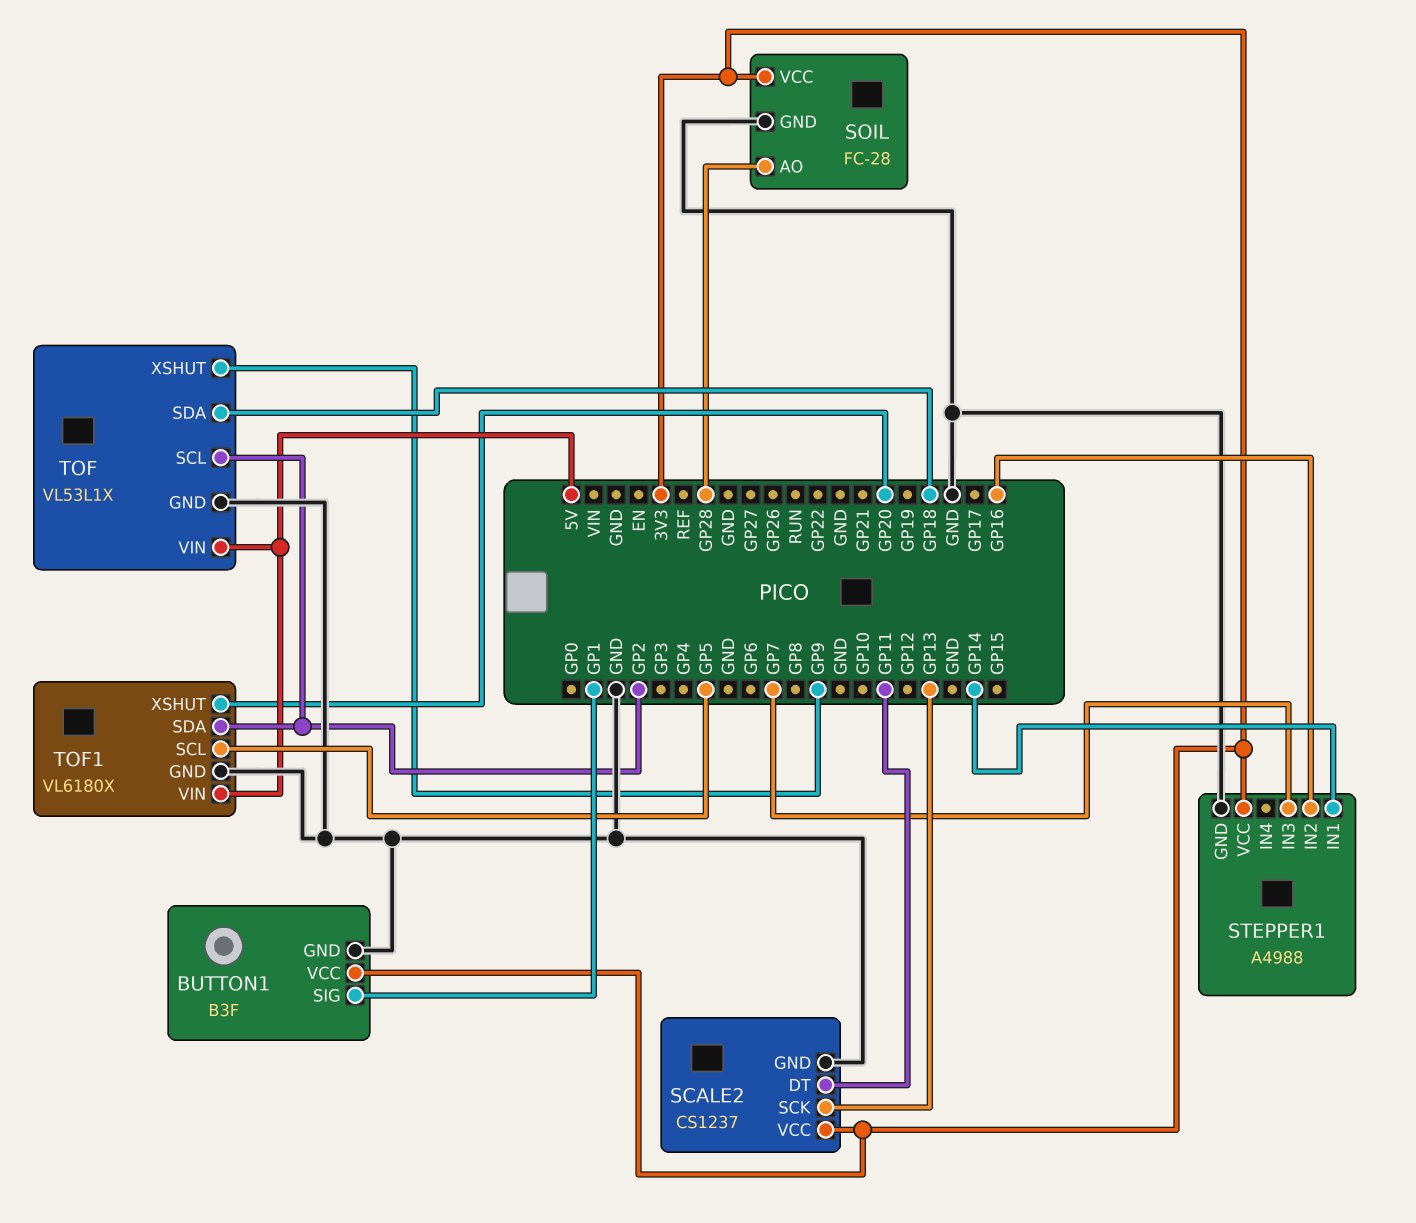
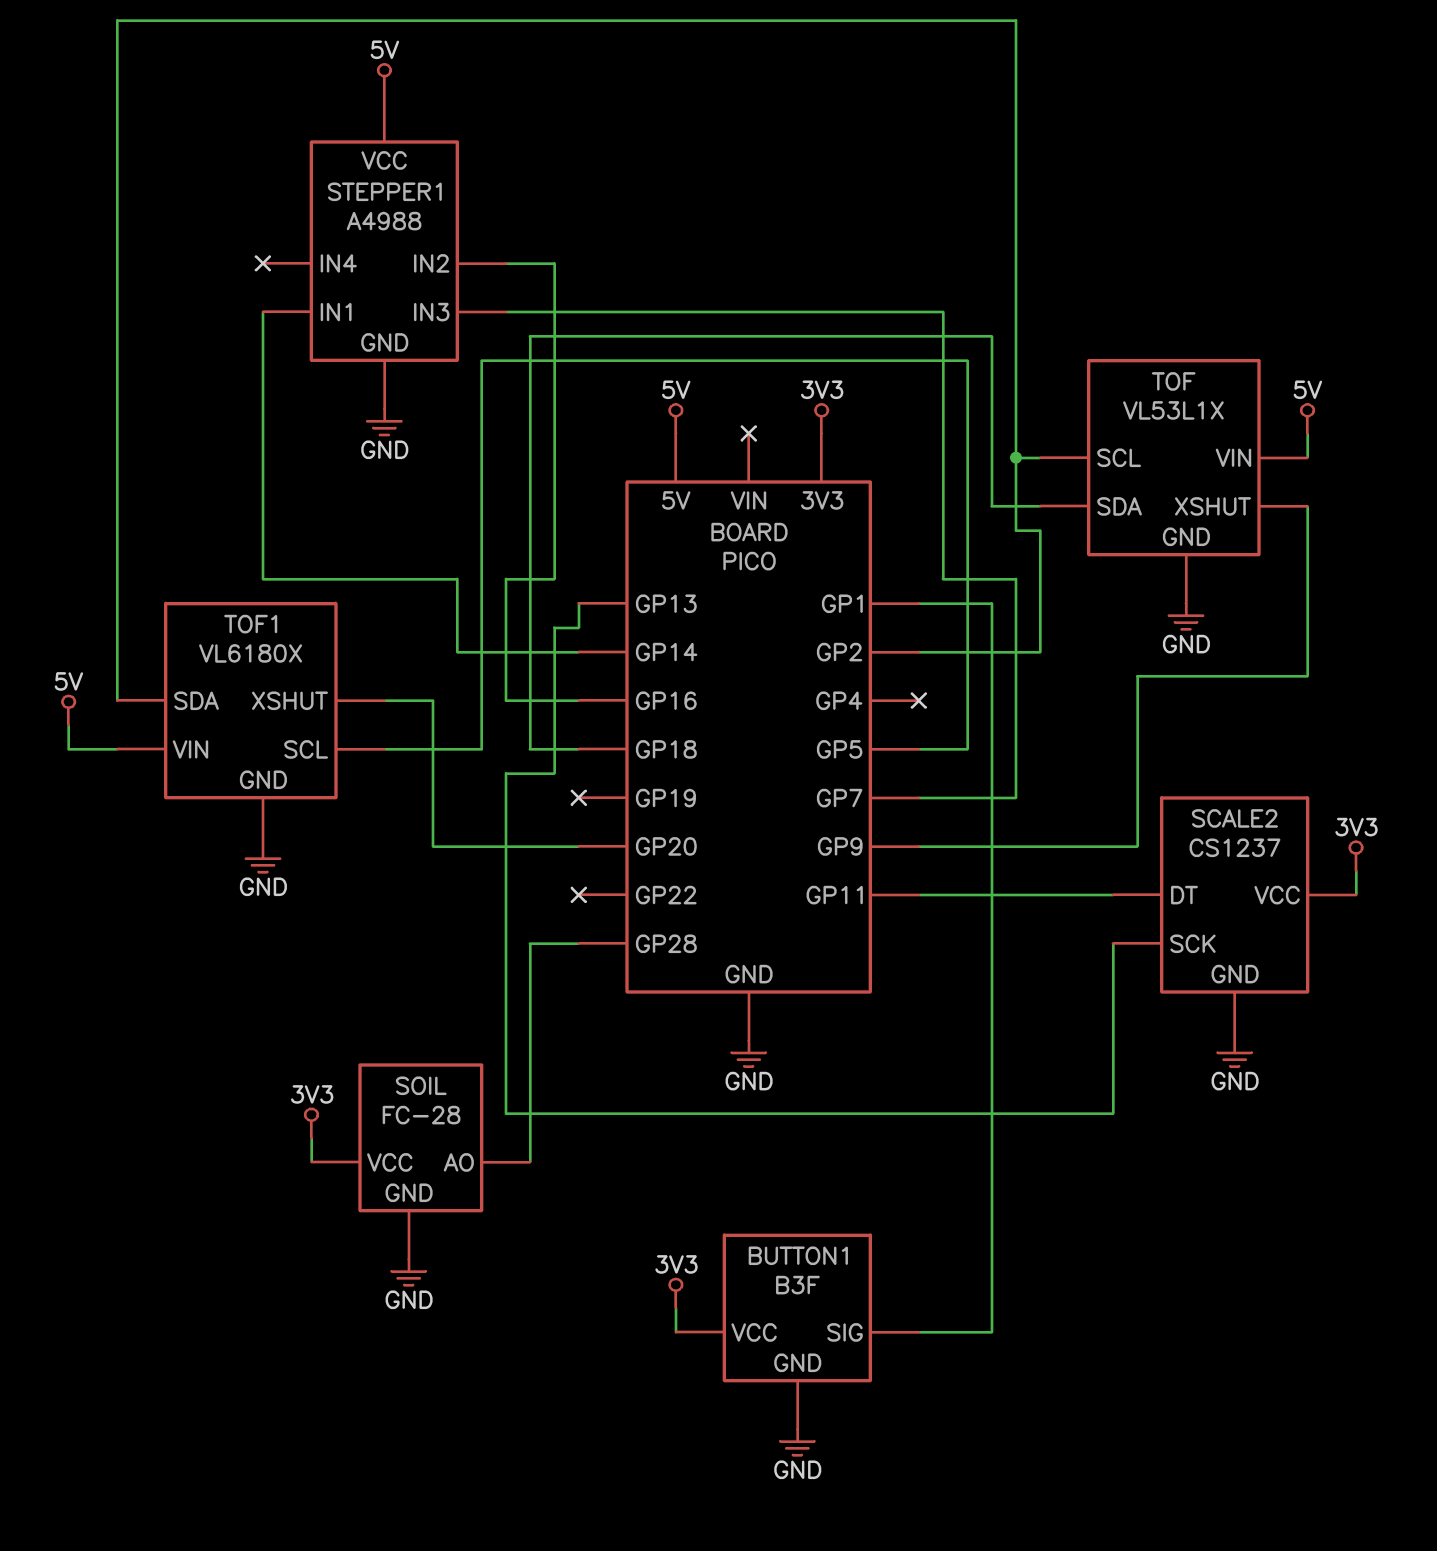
STEPPER1 pin VCC: 3V3 -> 5V

